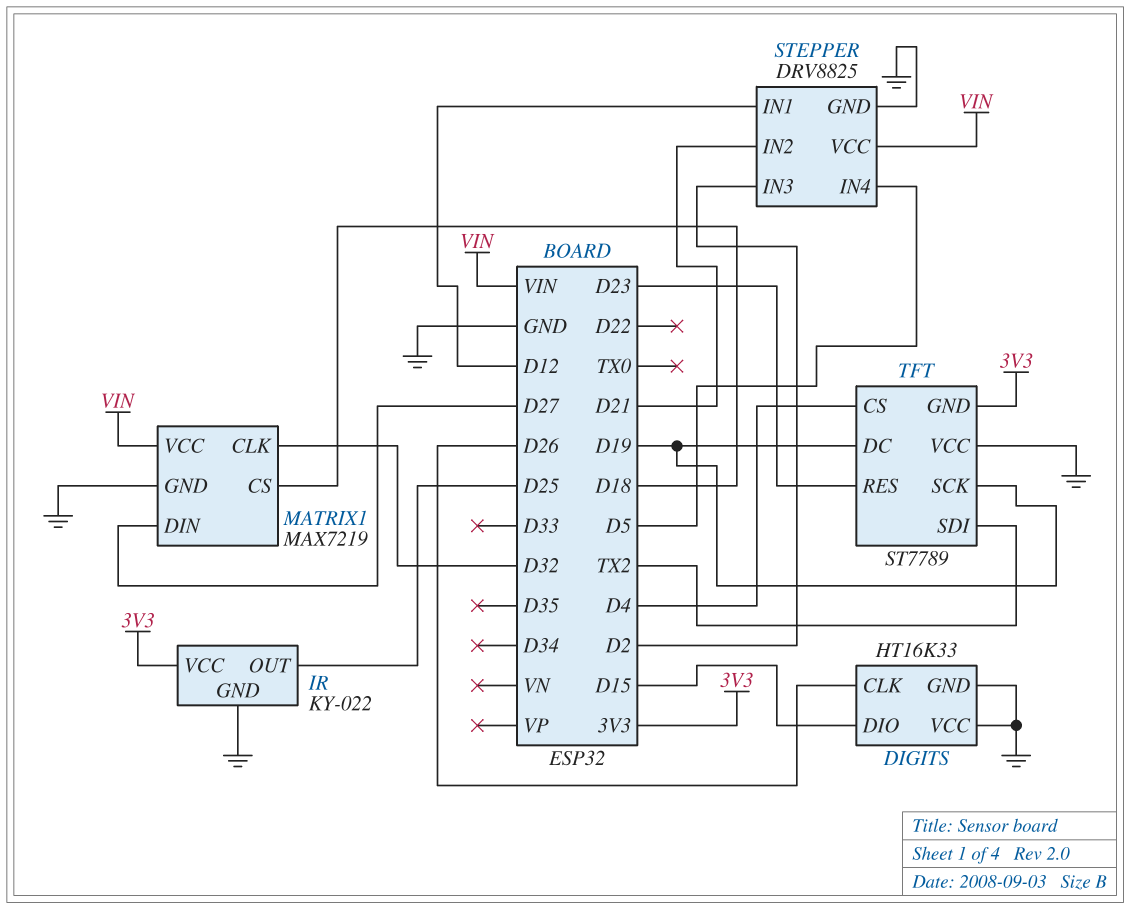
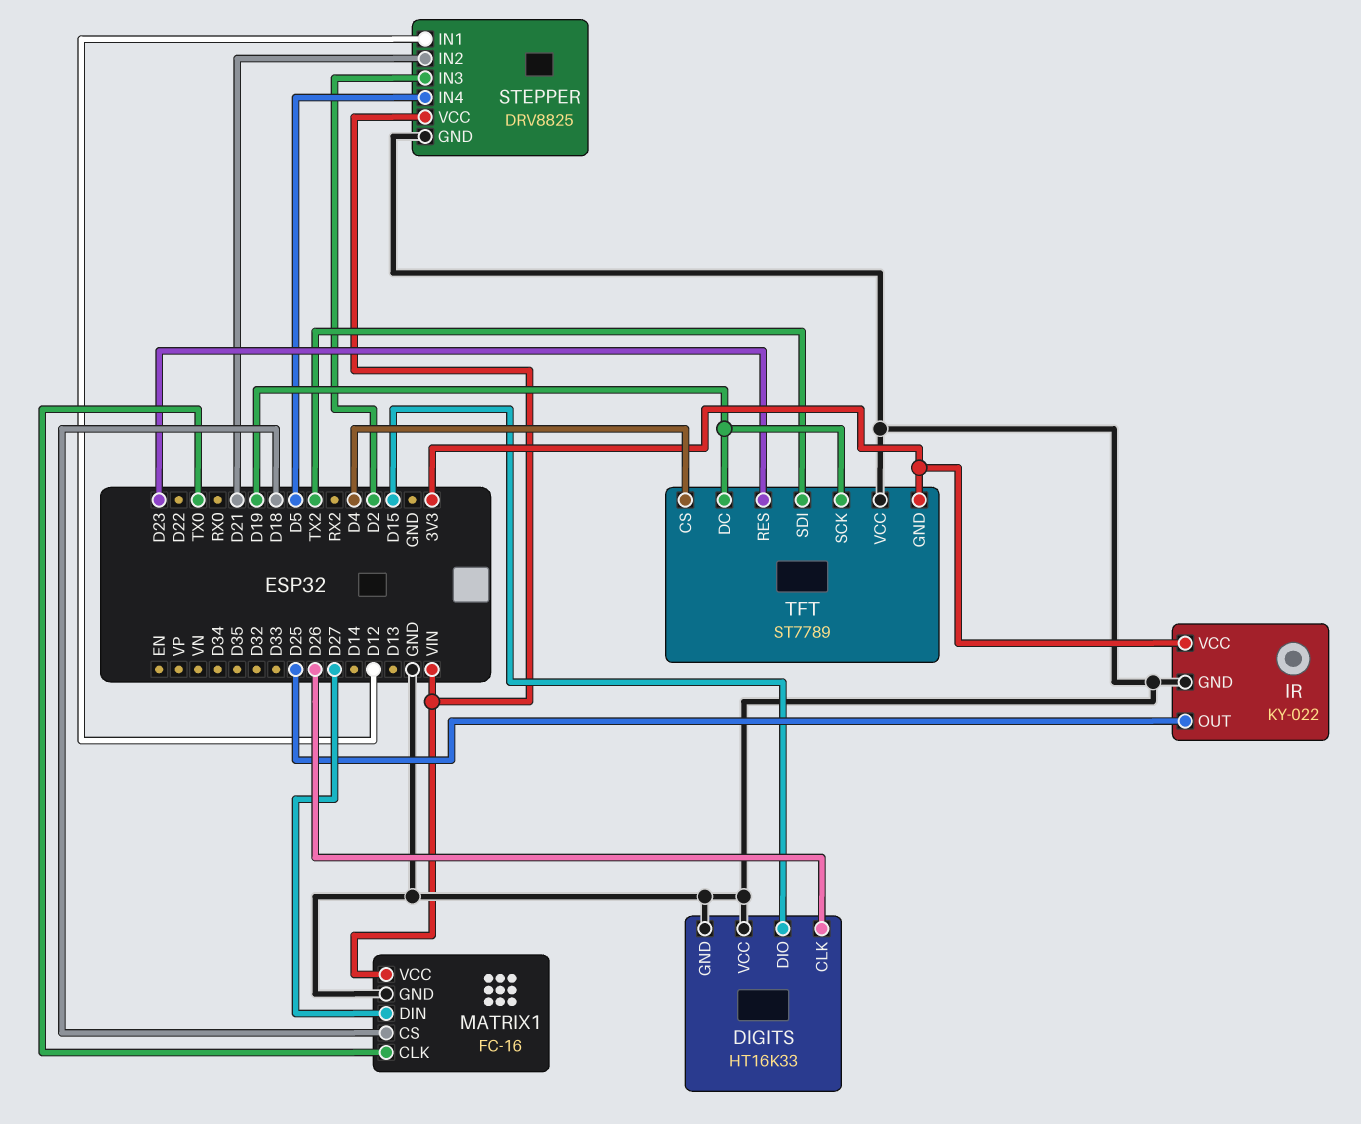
MATRIX1: MAX7219 -> FC-16
MATRIX1 pin CLK: D32 -> TX0

